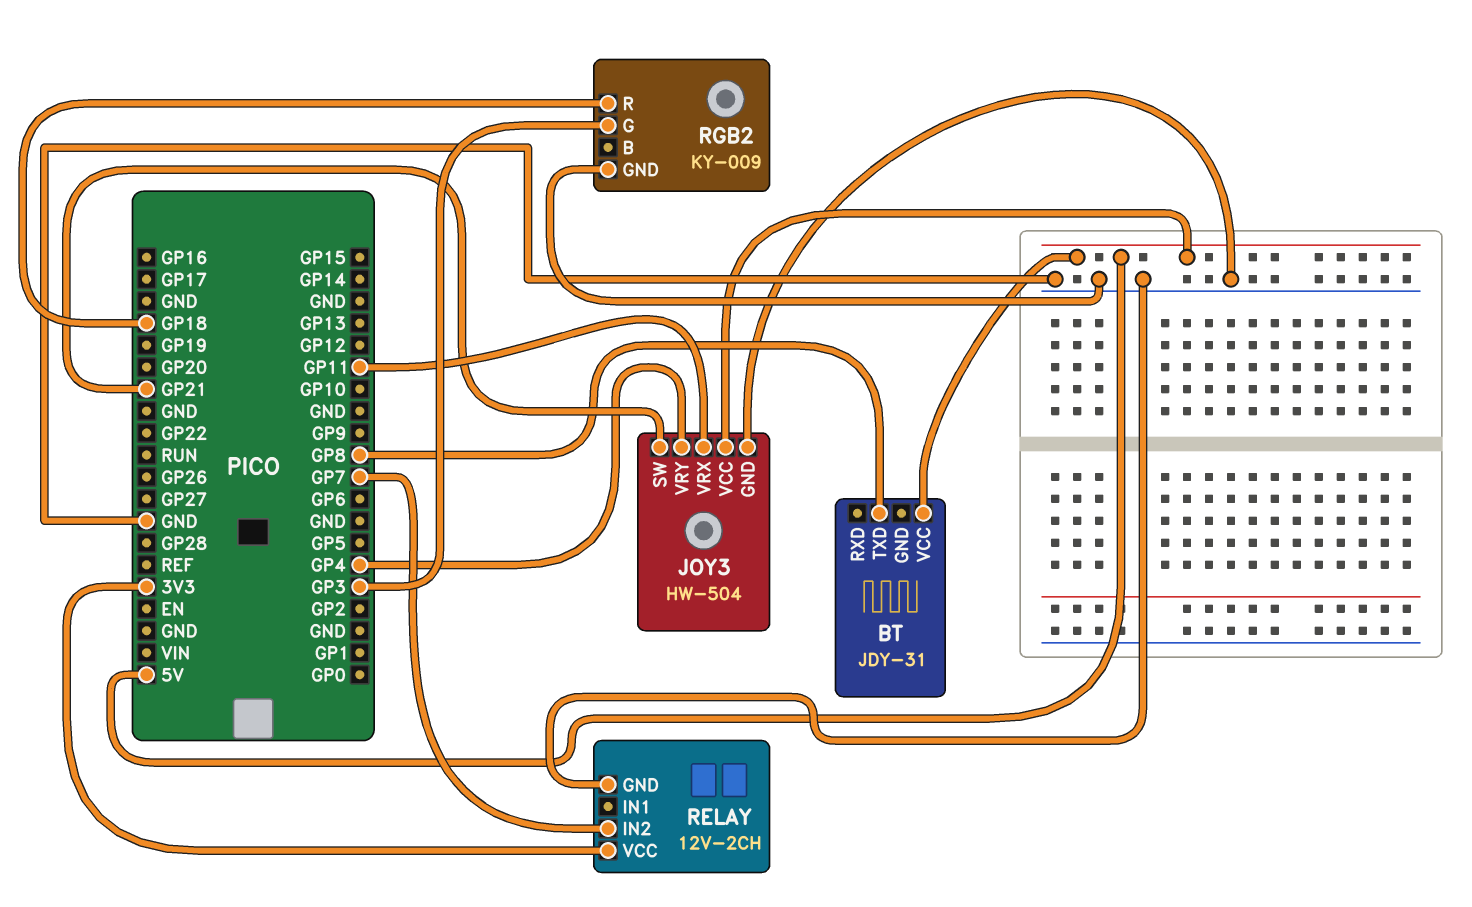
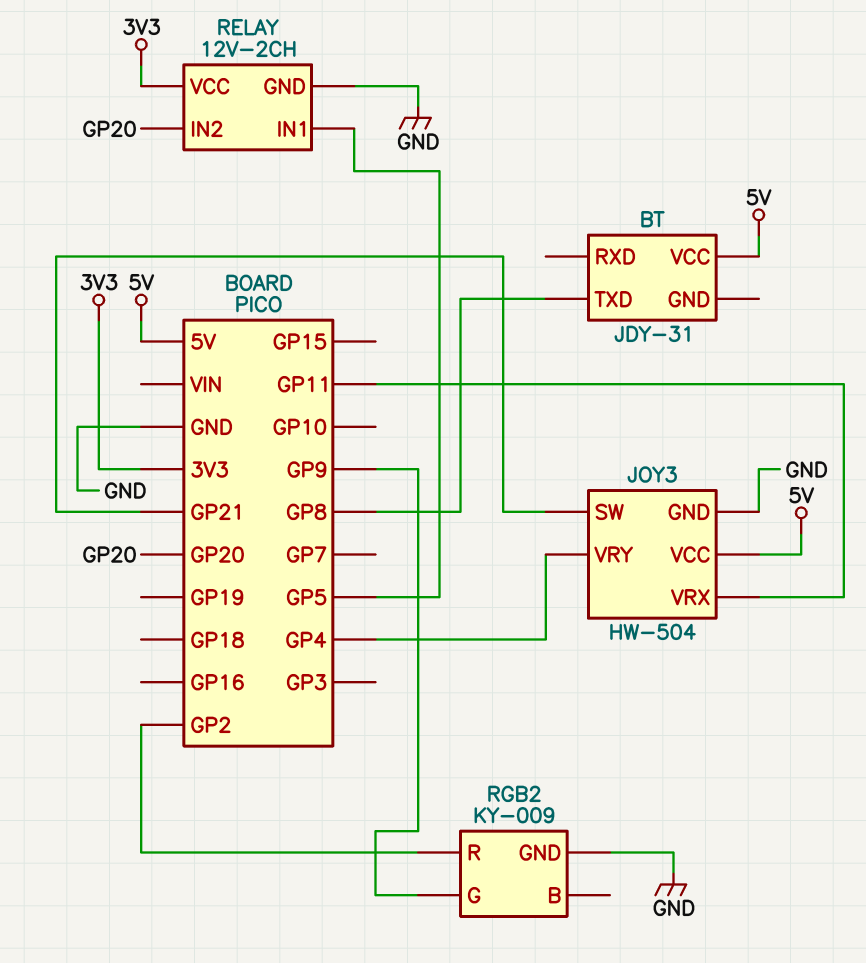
RELAY pin IN1: none -> GP5
RELAY pin IN2: GP7 -> GP20
RGB2 pin G: GP3 -> GP9
RGB2 pin R: GP18 -> GP2

